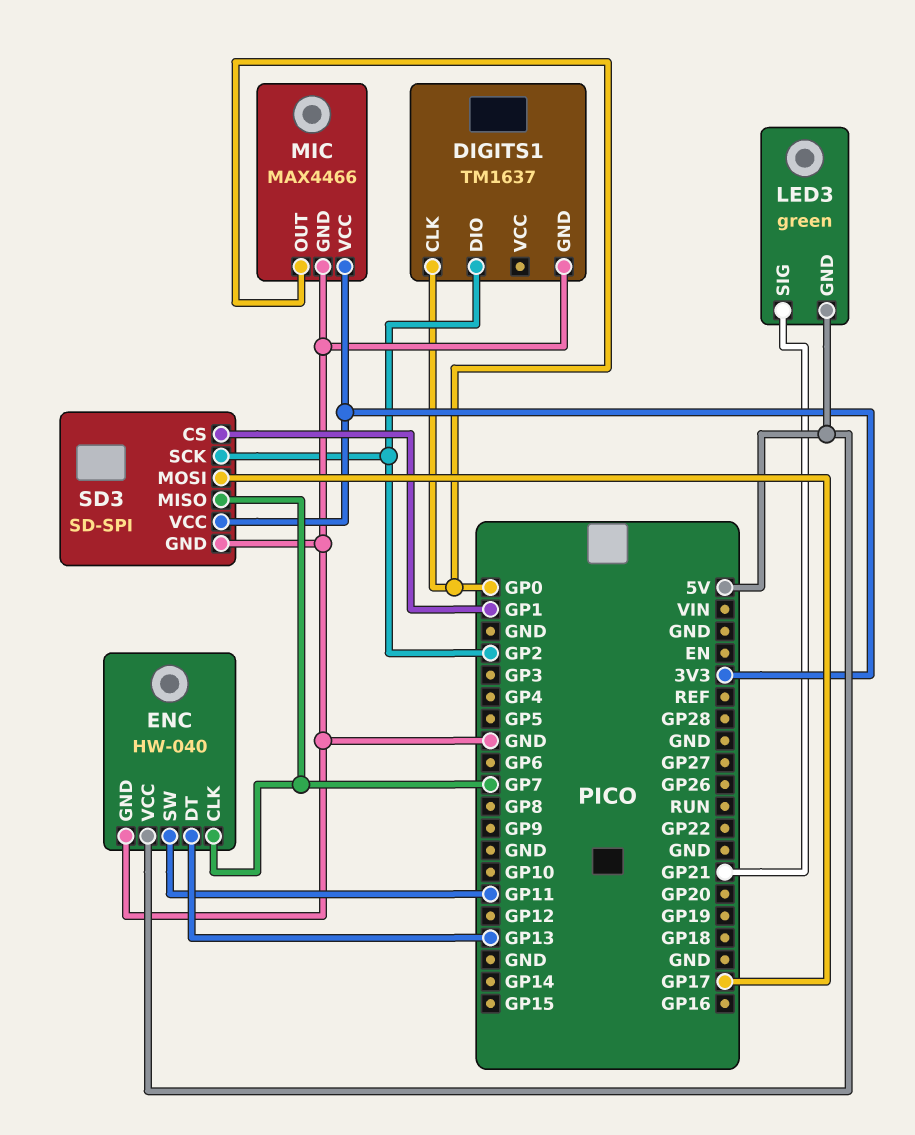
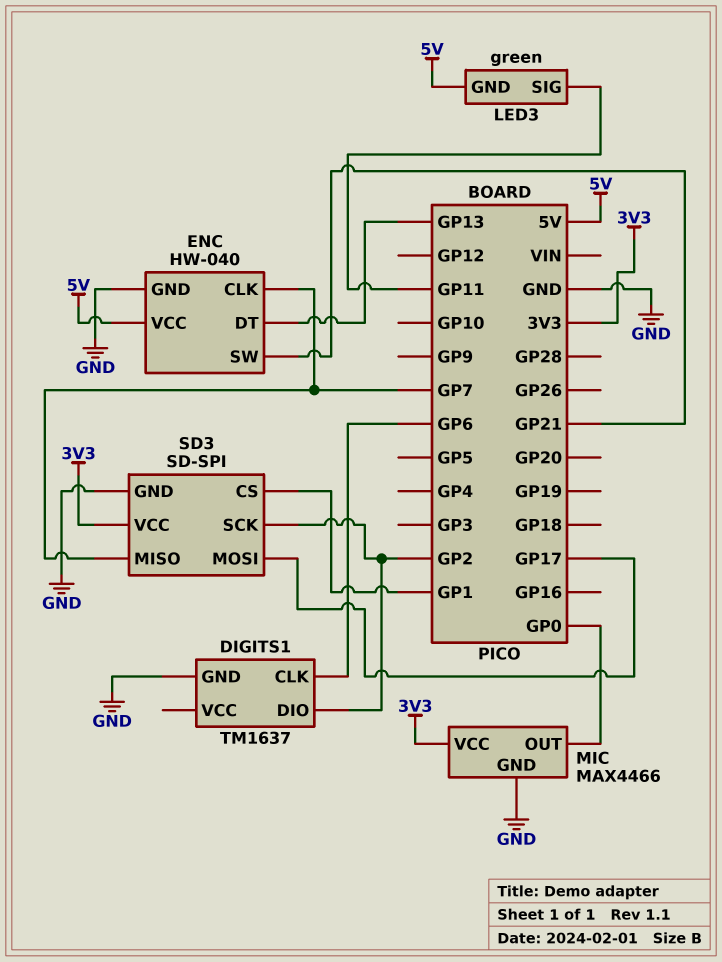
DIGITS1 pin CLK: GP0 -> GP6
ENC pin SW: GP11 -> GP21
LED3 pin SIG: GP21 -> GP11

